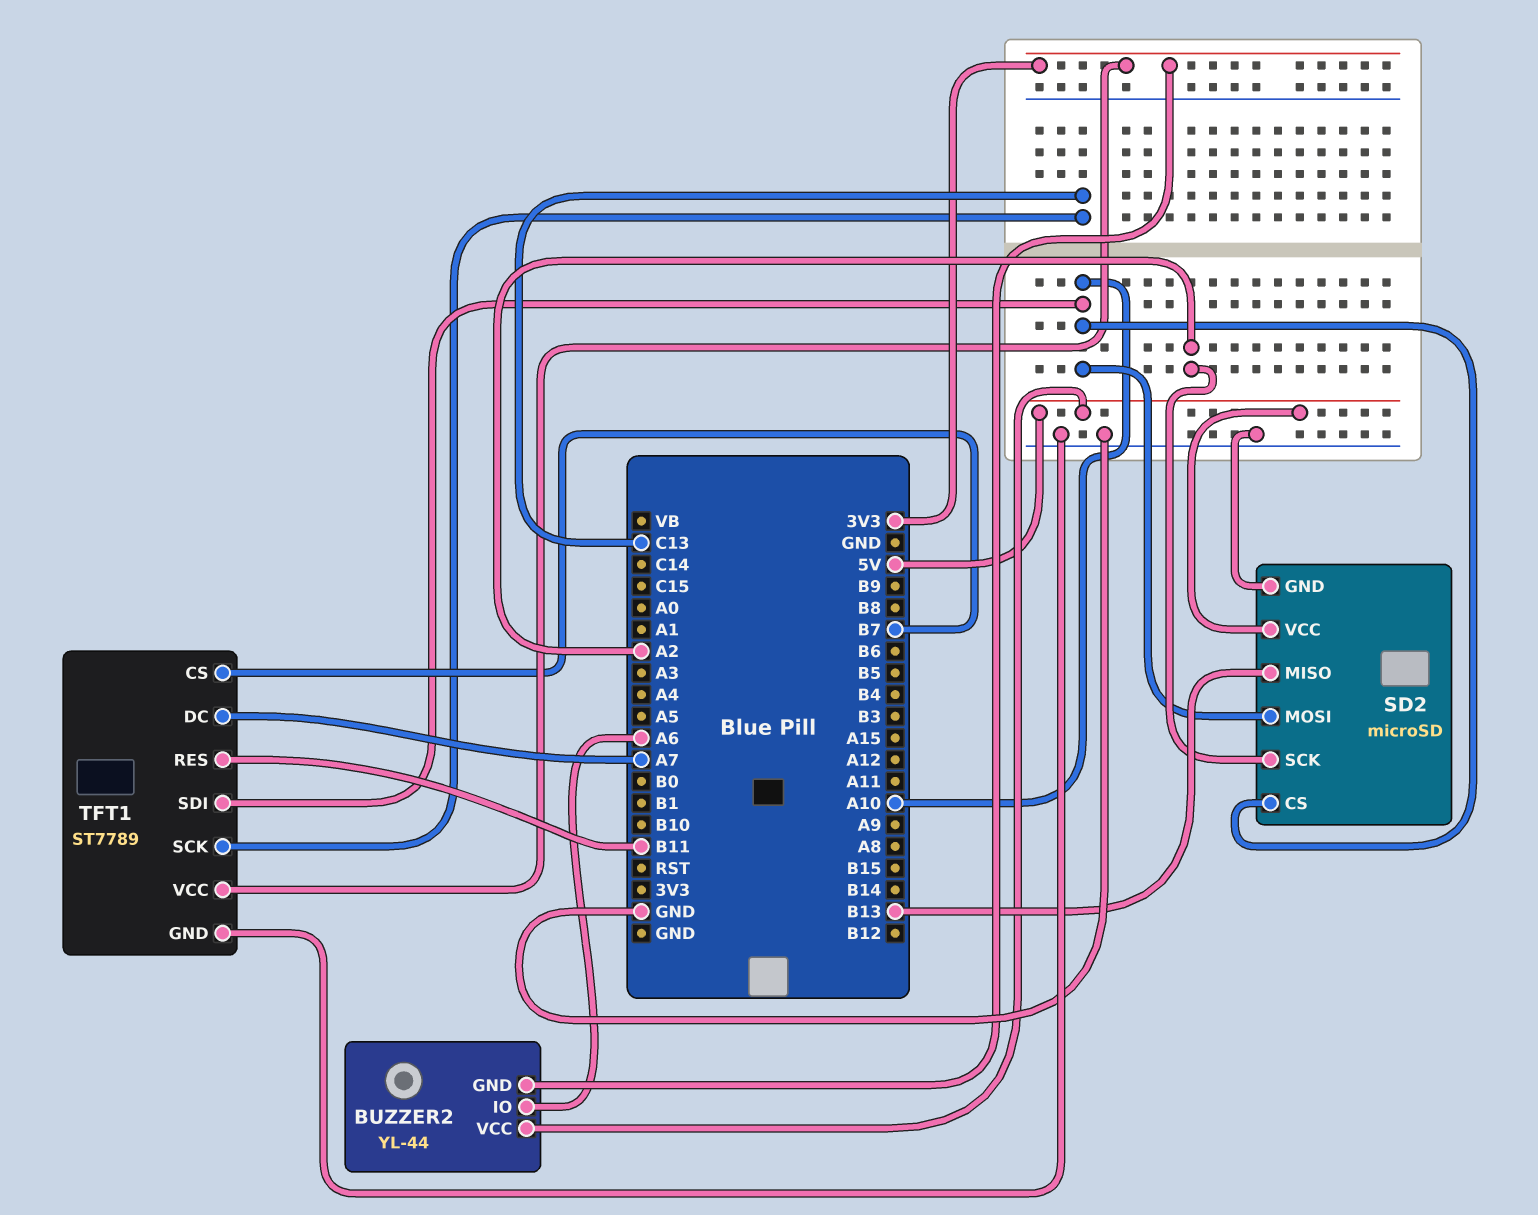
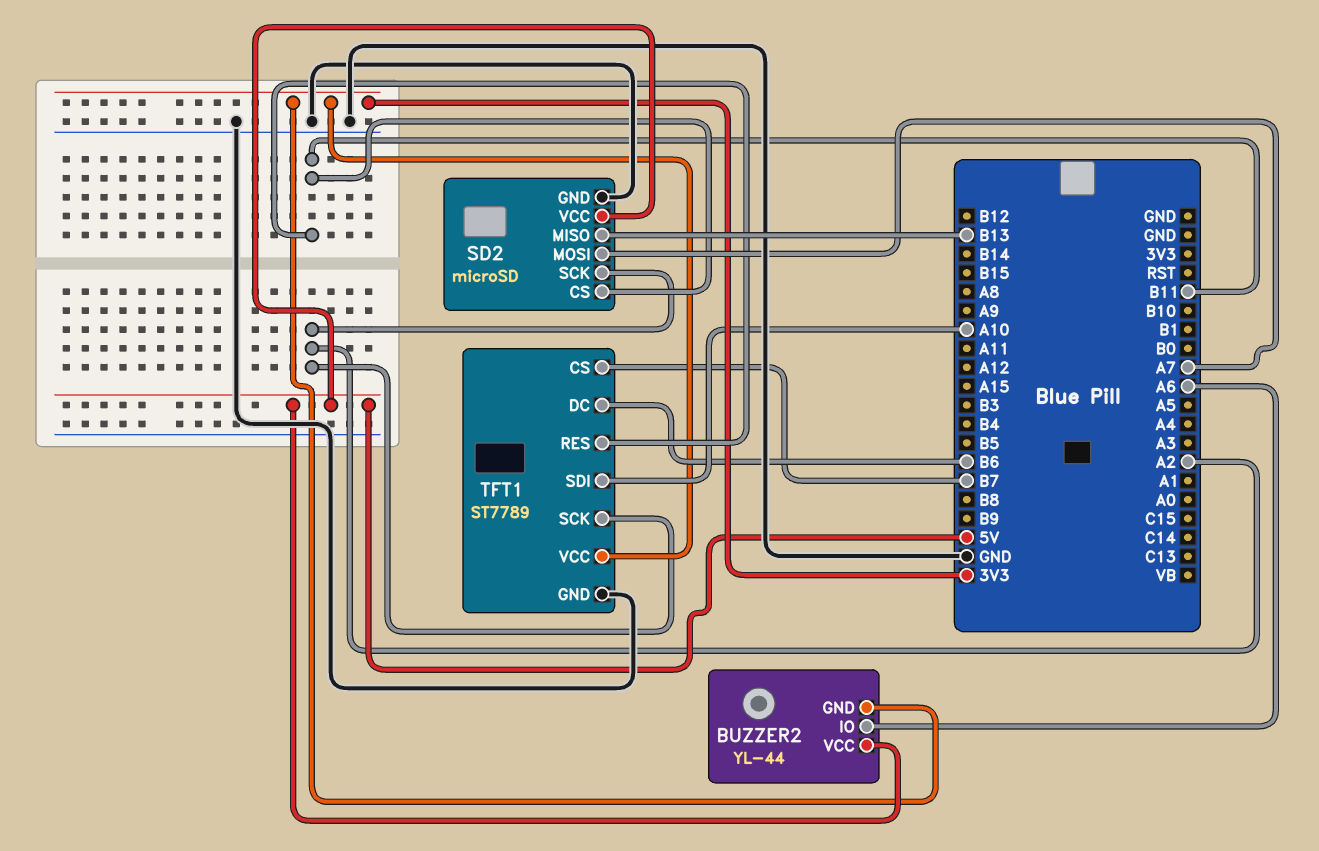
SD2 pin CS: A10 -> B11
SD2 pin MOSI: A10 -> A7
TFT1 pin DC: A7 -> B6
TFT1 pin SCK: C13 -> A2

